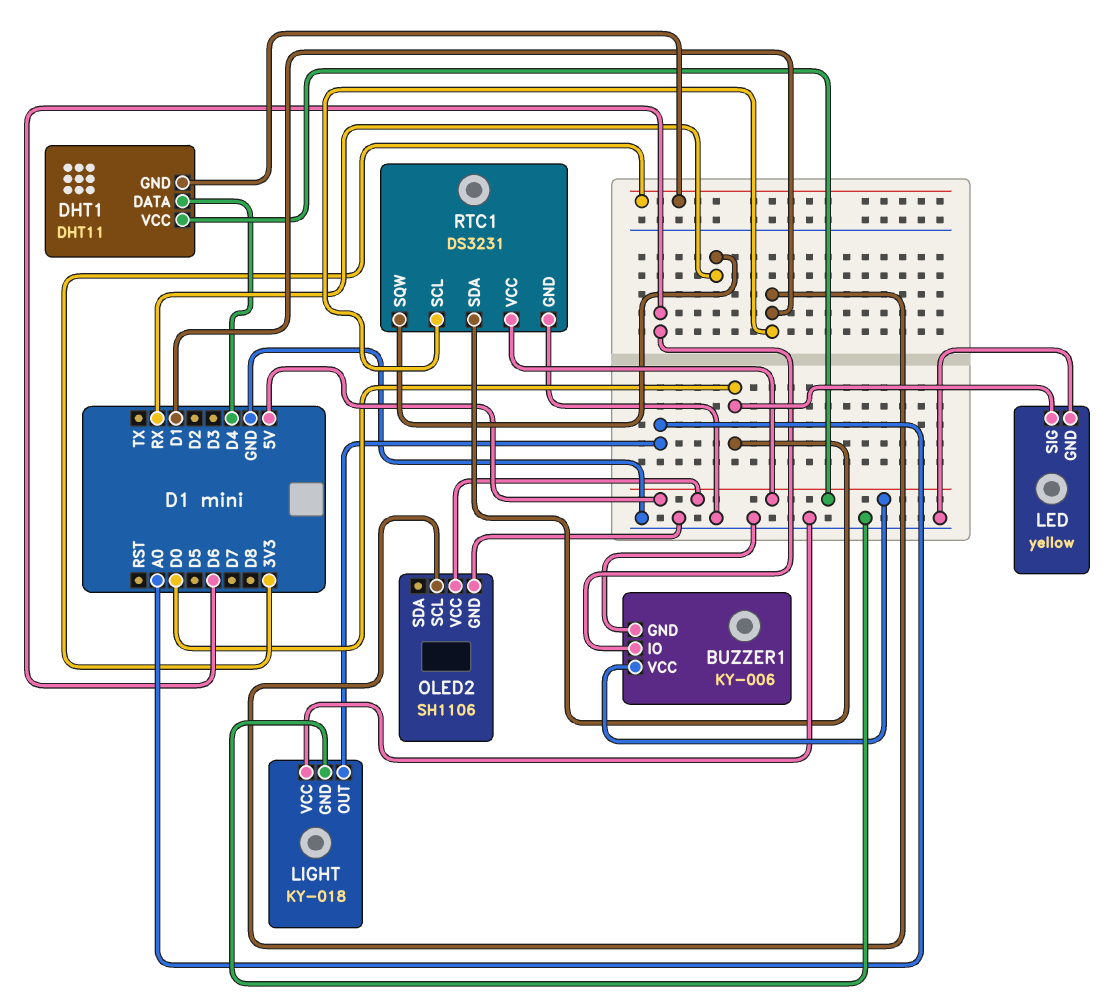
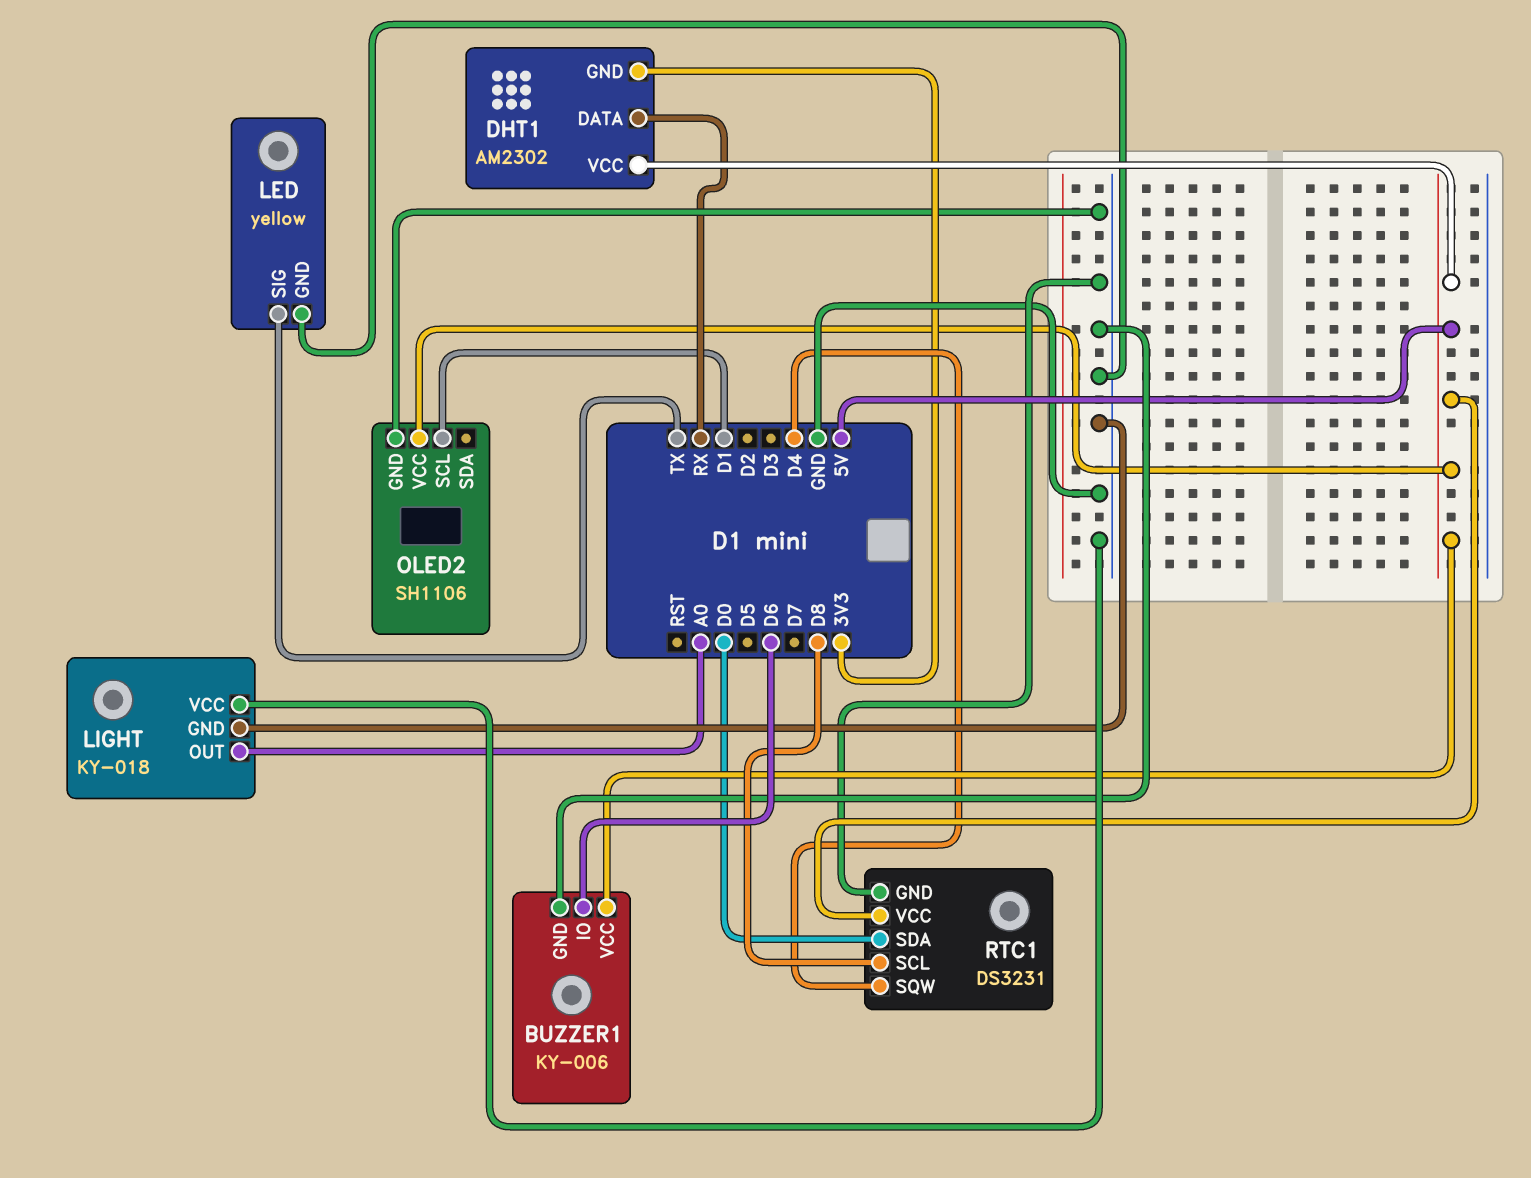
DHT1: DHT11 -> AM2302
DHT1 pin DATA: D4 -> RX
LED pin SIG: D0 -> TX
RTC1 pin SCL: D1 -> D8
RTC1 pin SQW: RX -> D4

